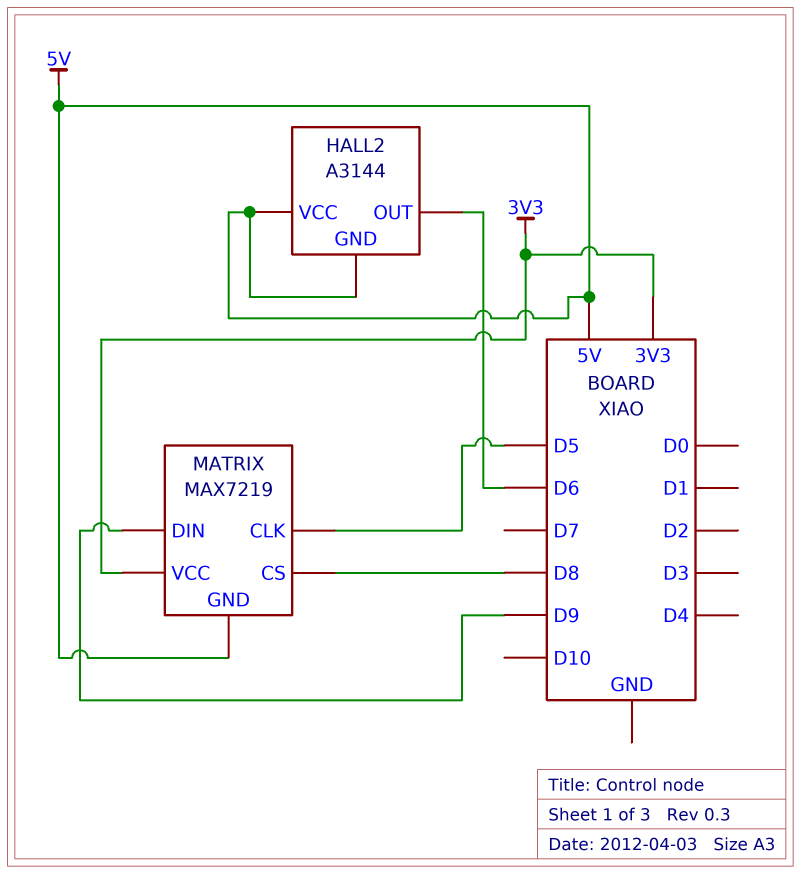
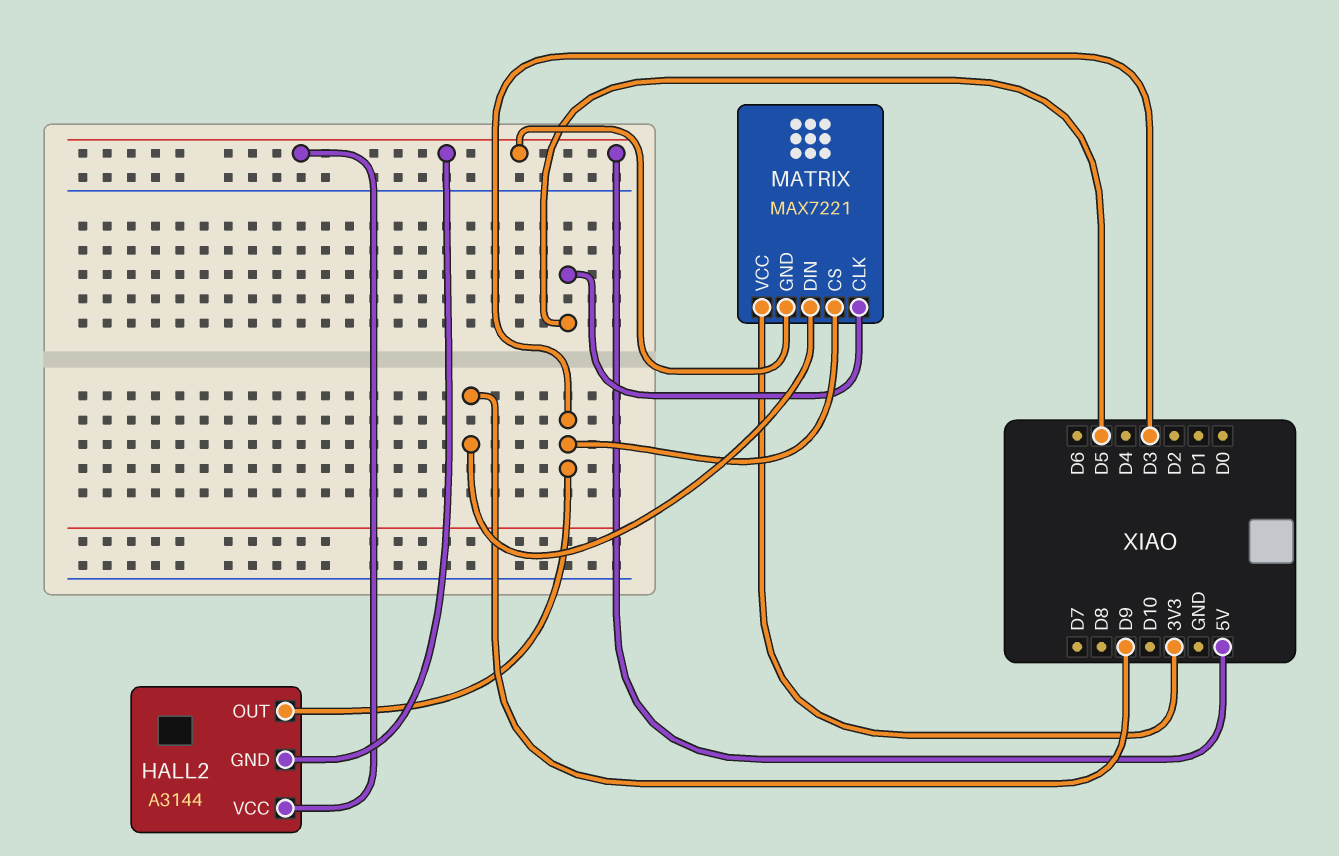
HALL2 pin OUT: D6 -> D3
MATRIX: MAX7219 -> MAX7221
MATRIX pin CS: D8 -> D3

